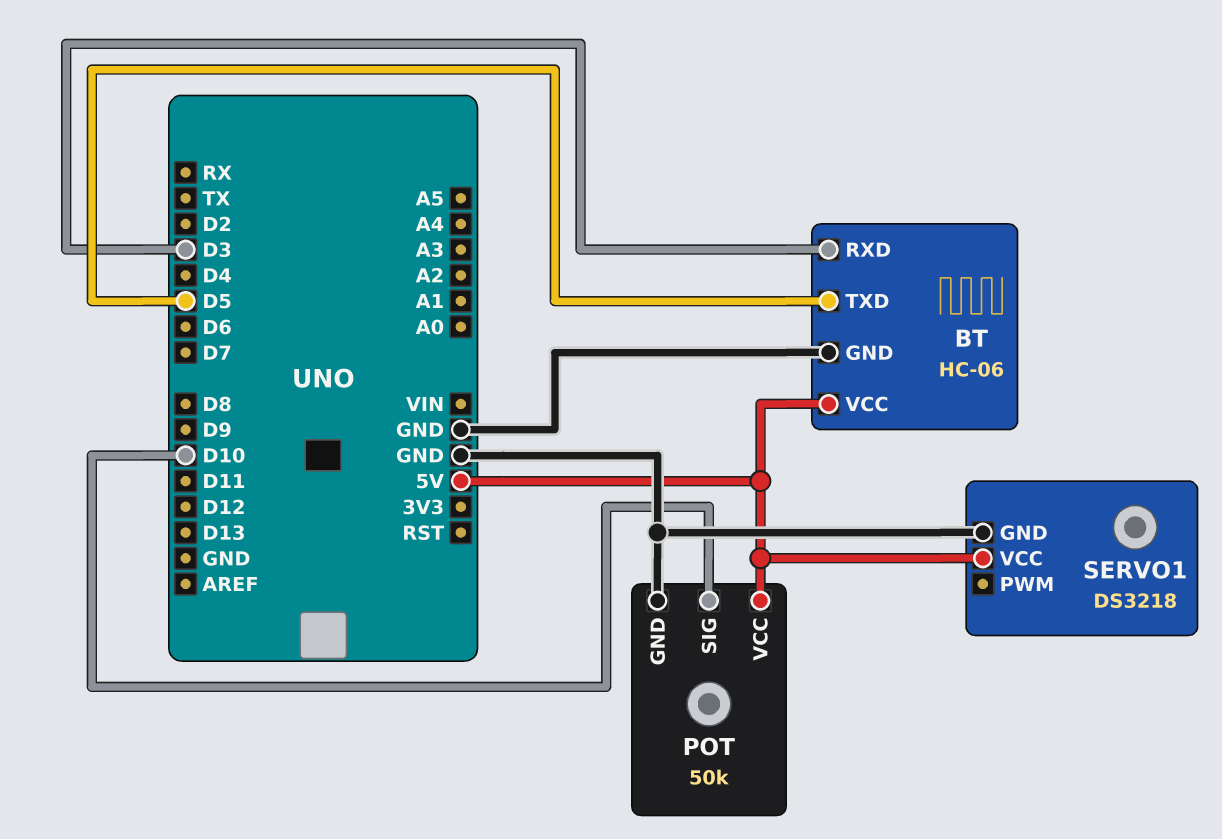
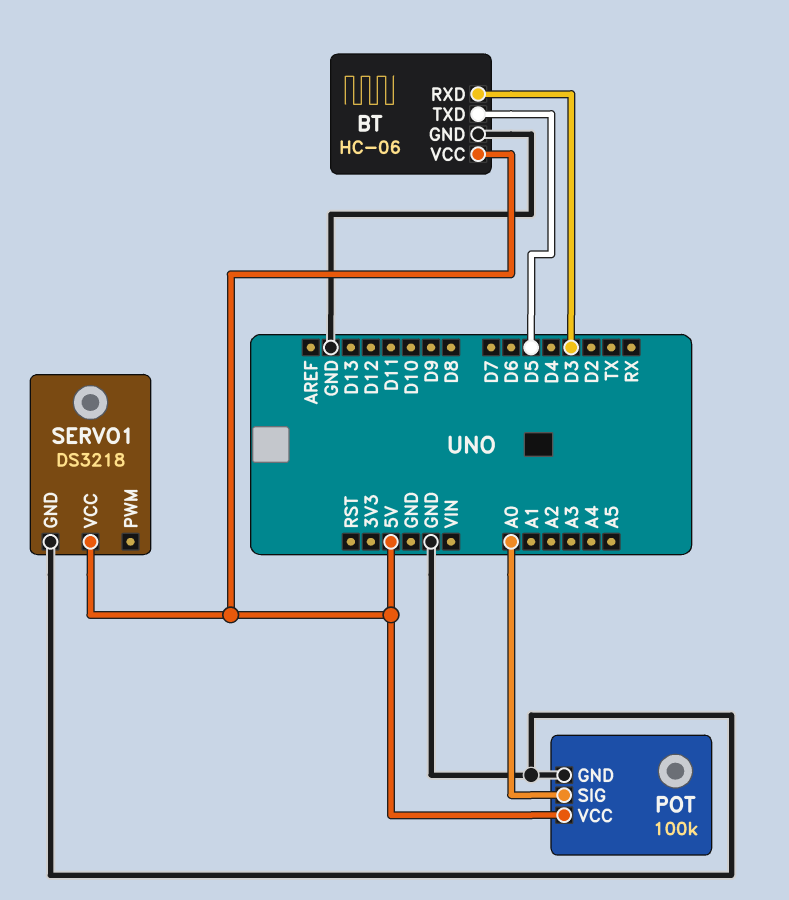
POT: 50k -> 100k
POT pin SIG: D10 -> A0

